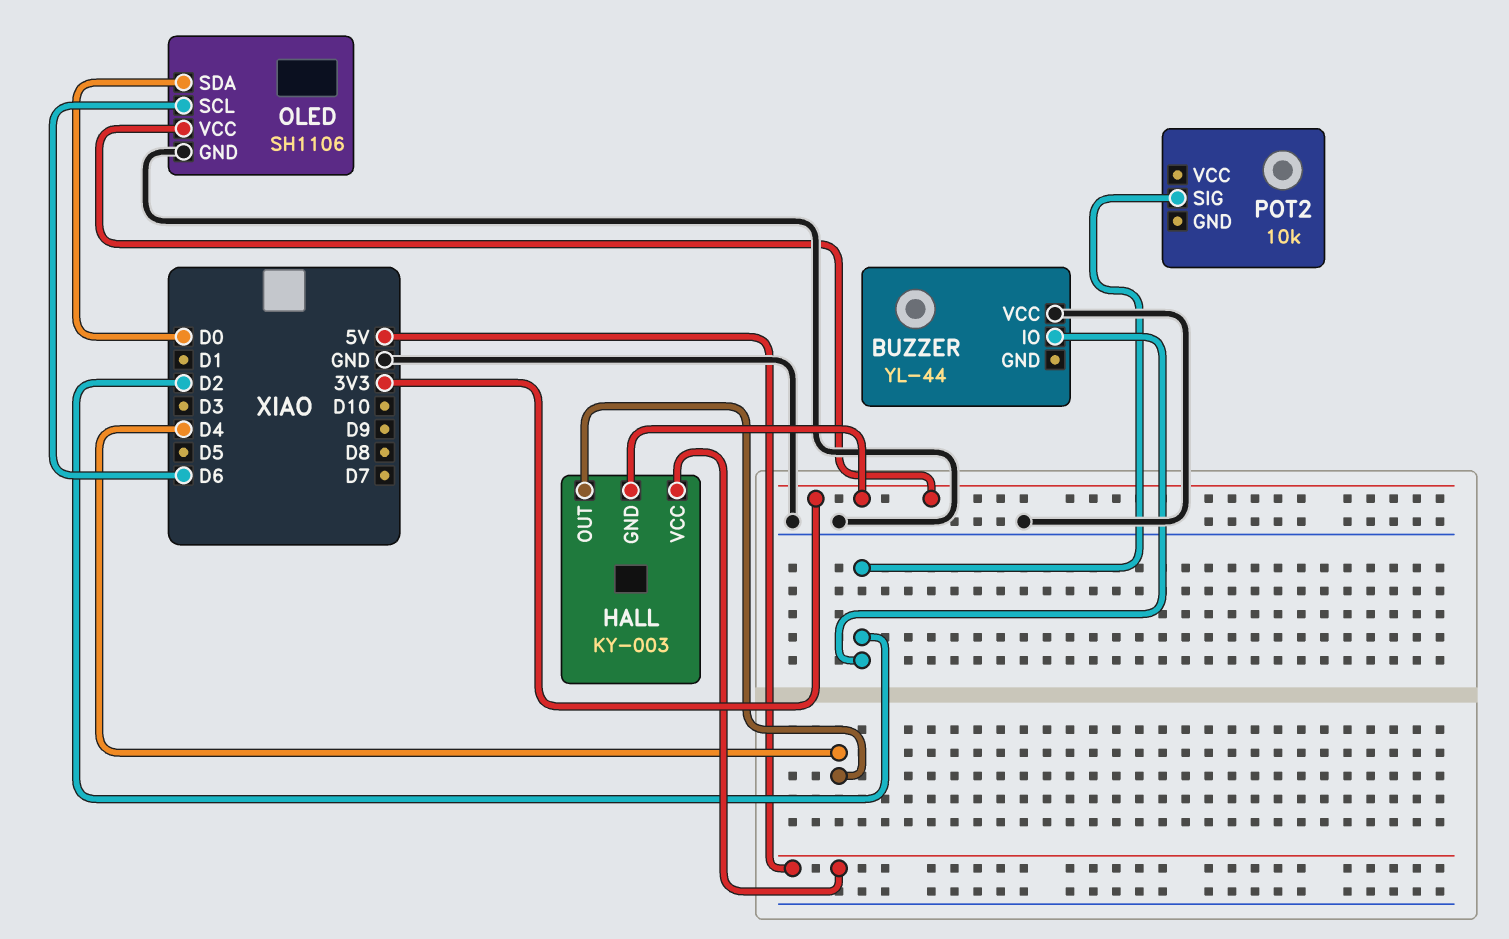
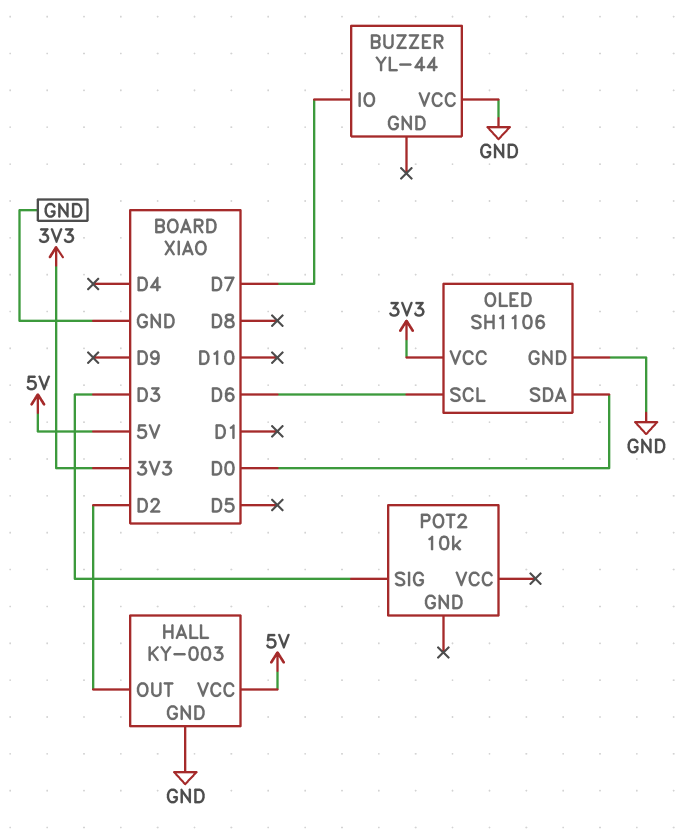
BUZZER pin IO: D2 -> D7
HALL pin GND: 3V3 -> GND
HALL pin OUT: D4 -> D2
POT2 pin SIG: D2 -> D3

